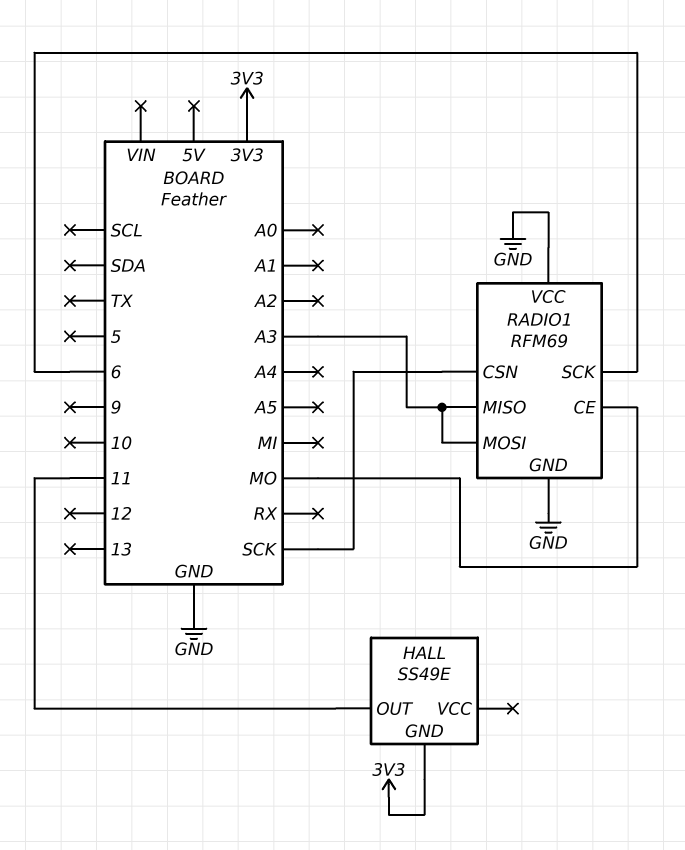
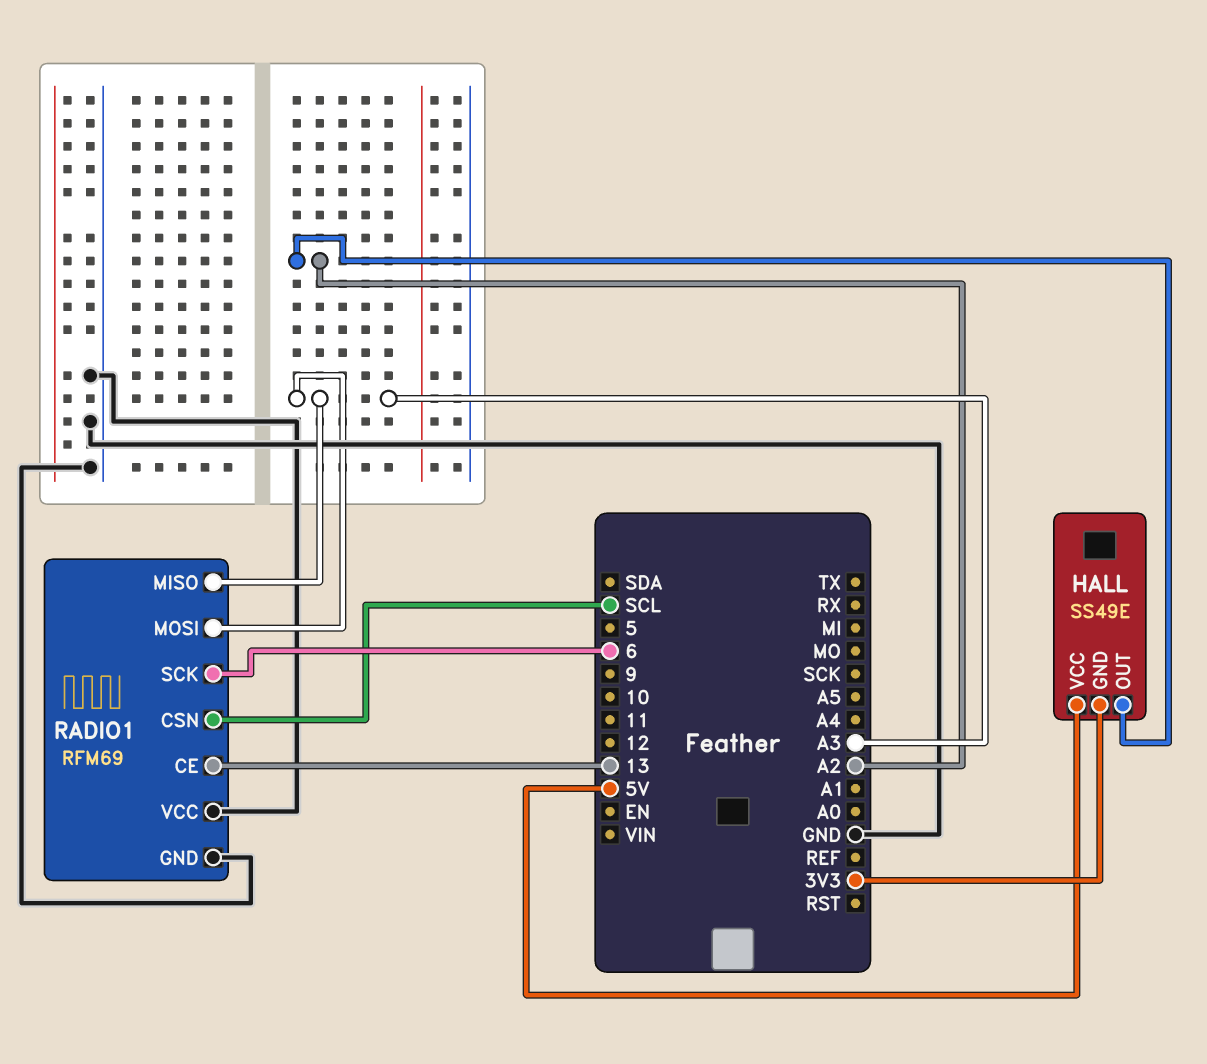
HALL pin OUT: 11 -> A2
HALL pin VCC: none -> 5V
RADIO1 pin CE: MO -> 13
RADIO1 pin CSN: SCK -> SCL

